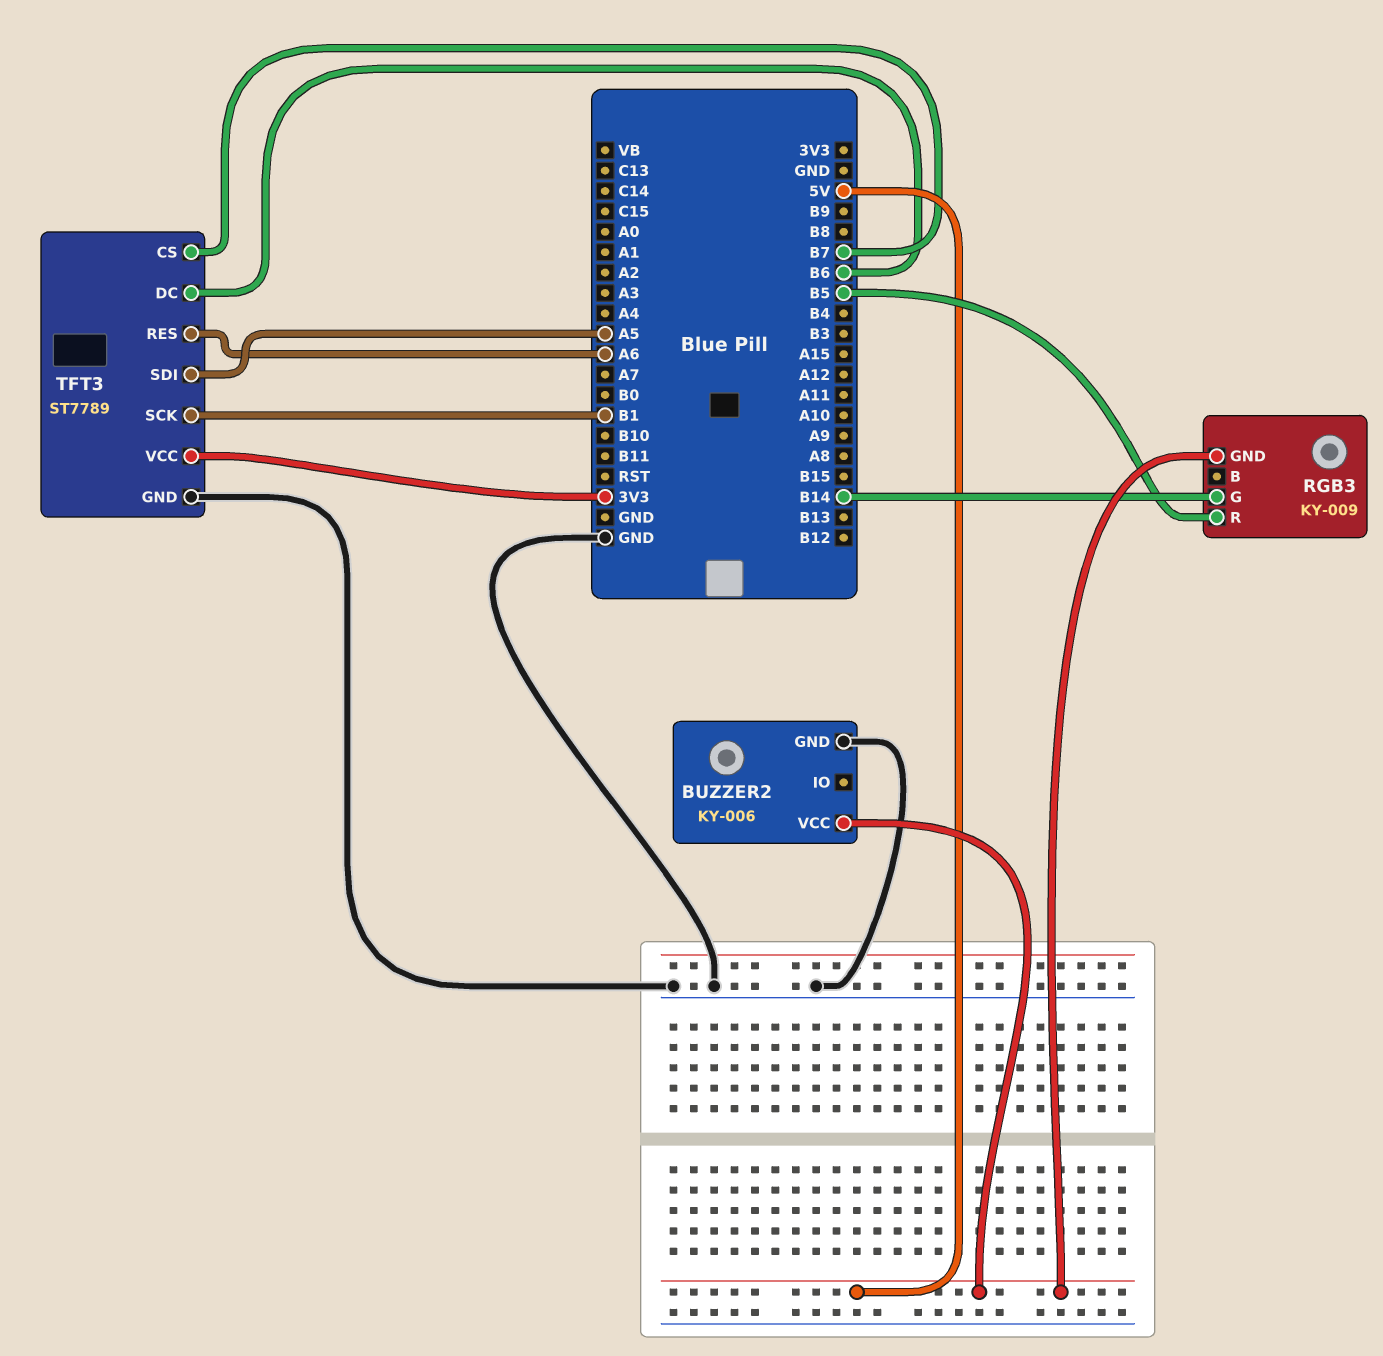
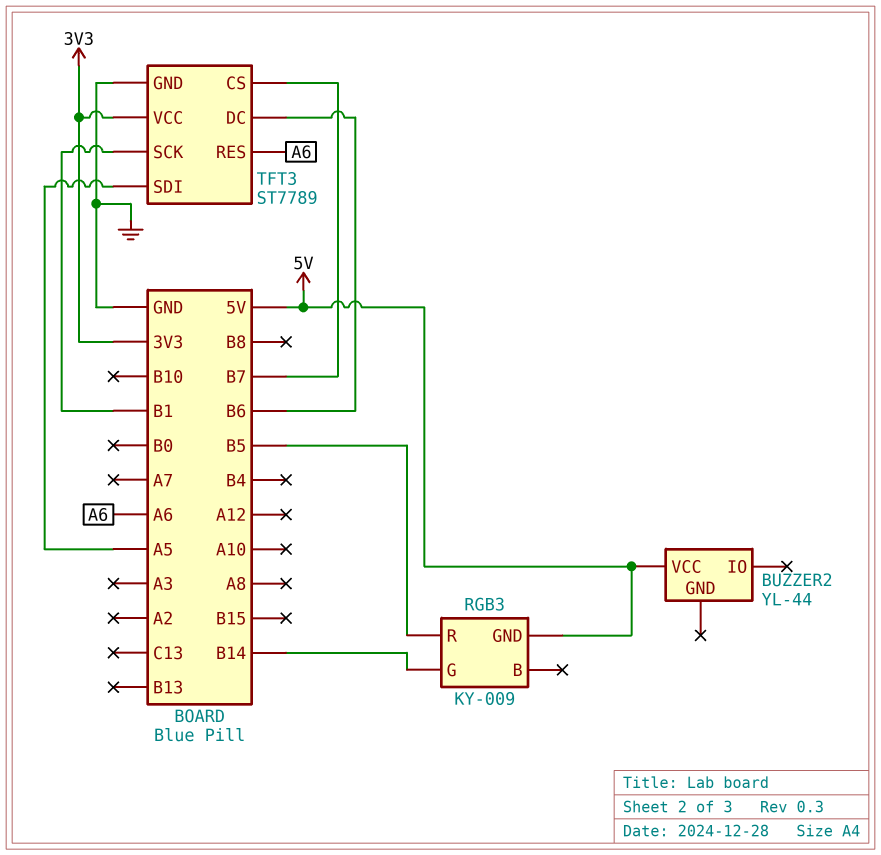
BUZZER2: KY-006 -> YL-44
BUZZER2 pin GND: GND -> none

